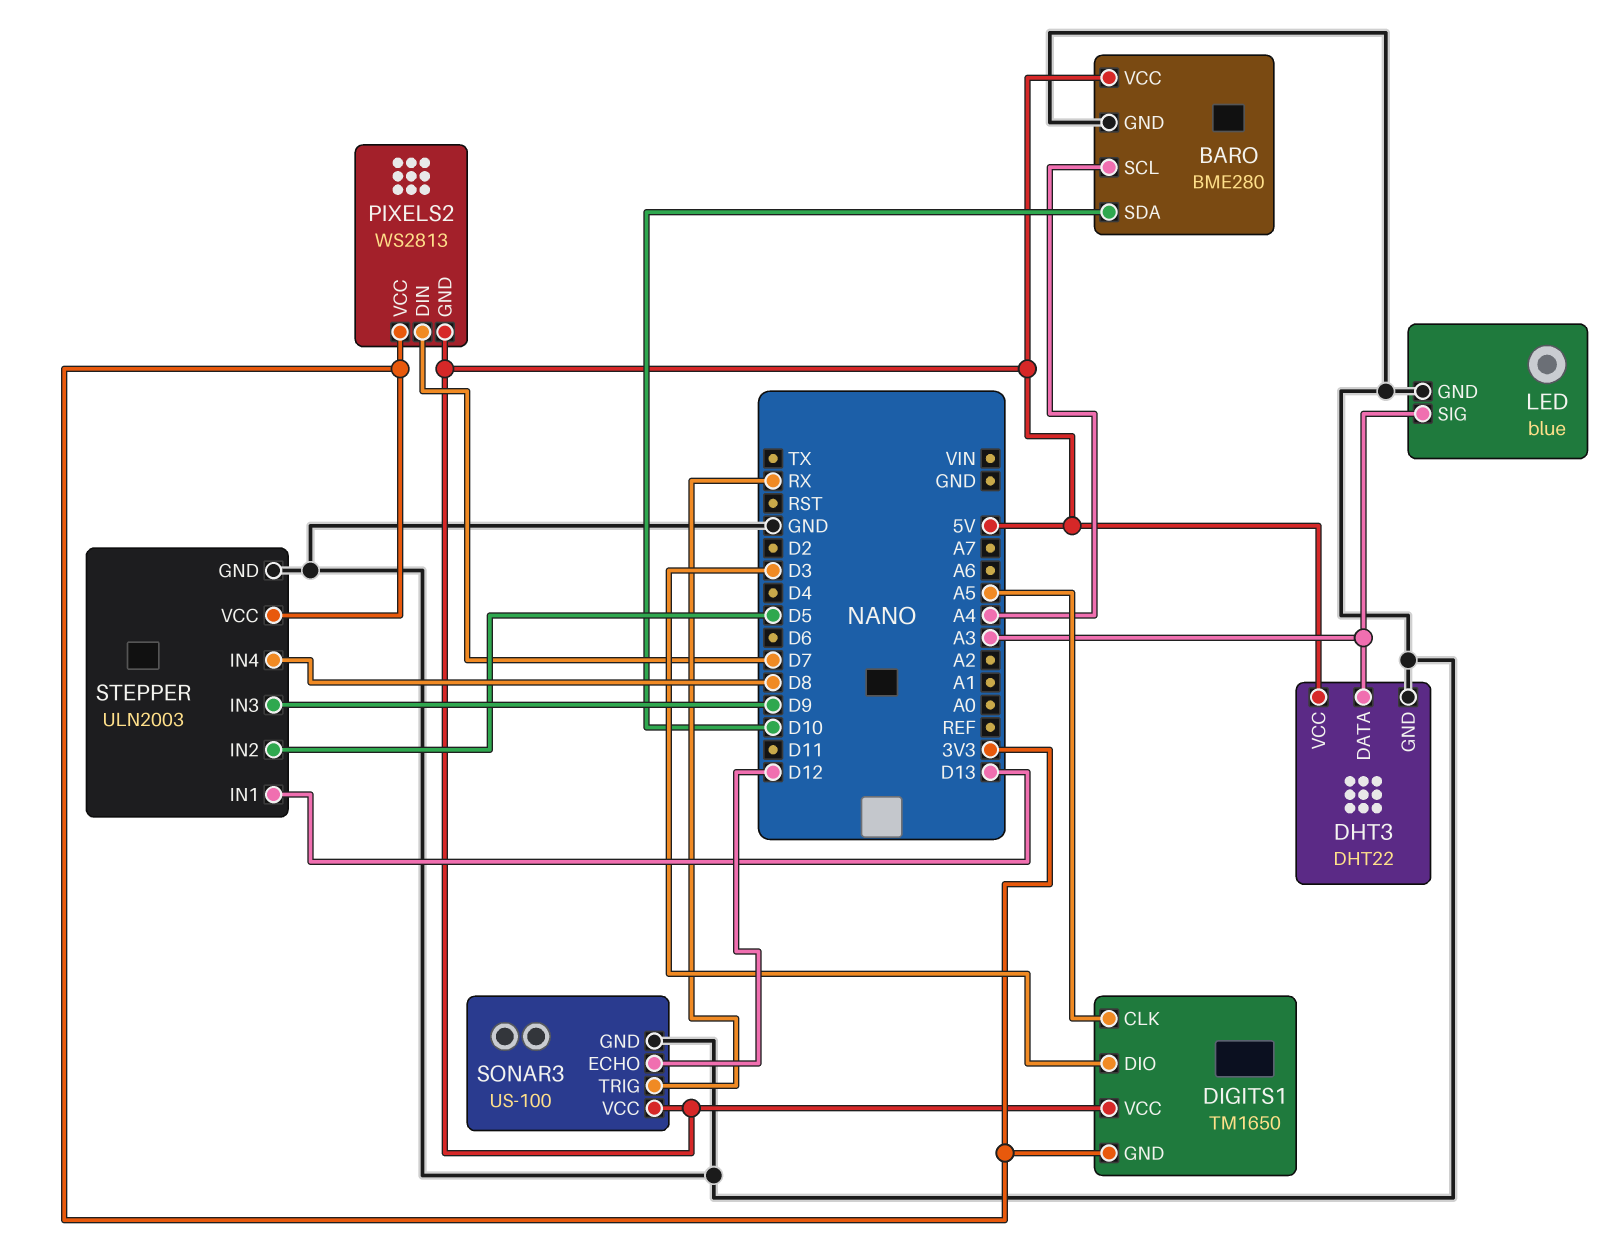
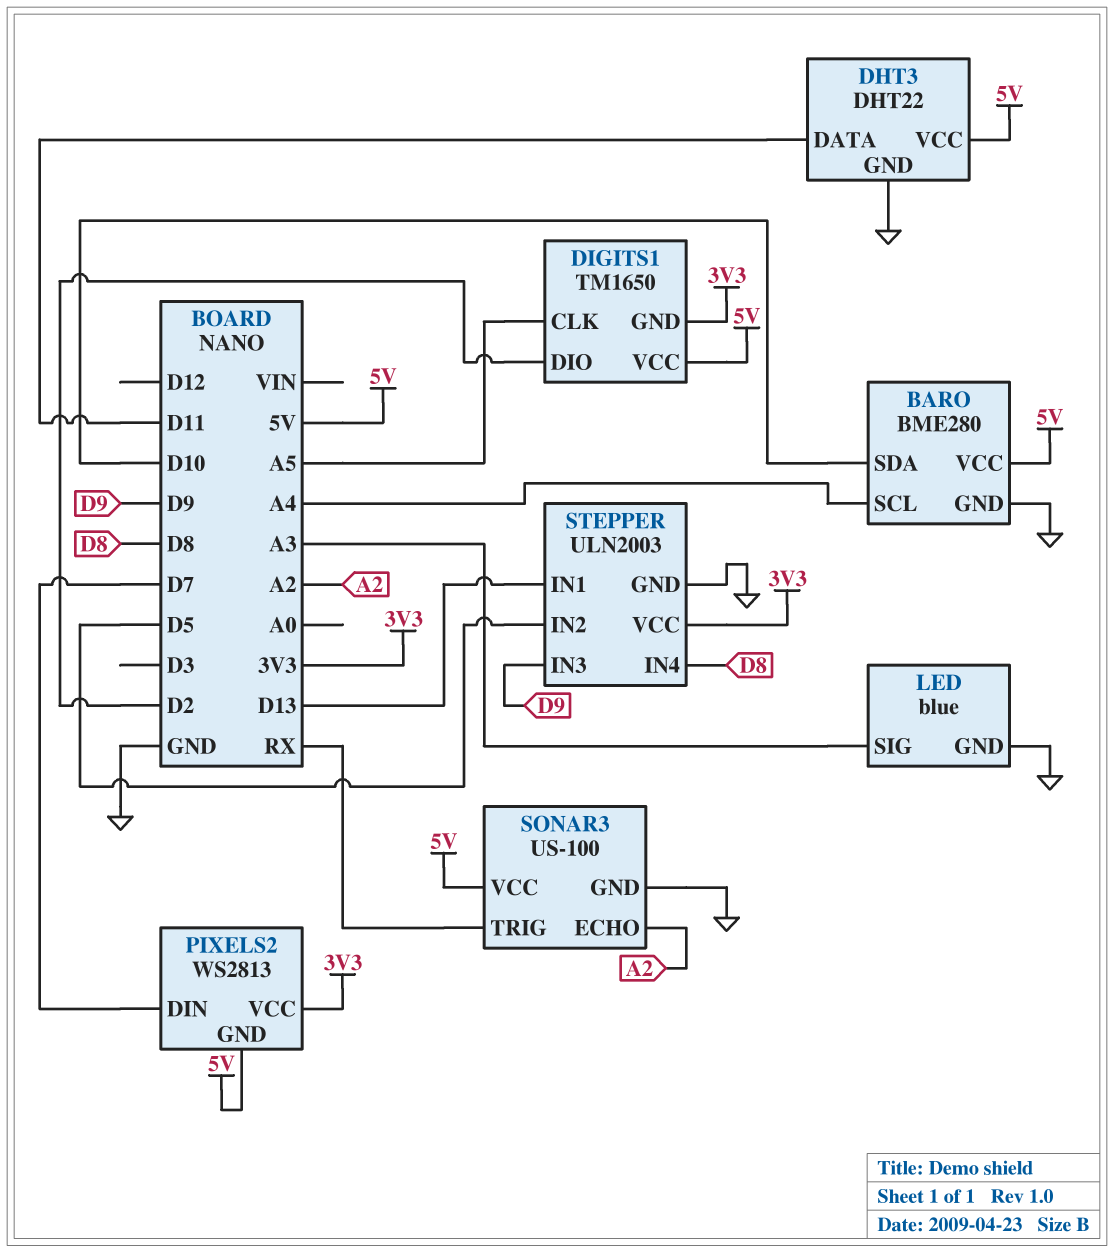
DHT3 pin DATA: A3 -> D11
DIGITS1 pin DIO: D3 -> D2
SONAR3 pin ECHO: D12 -> A2

